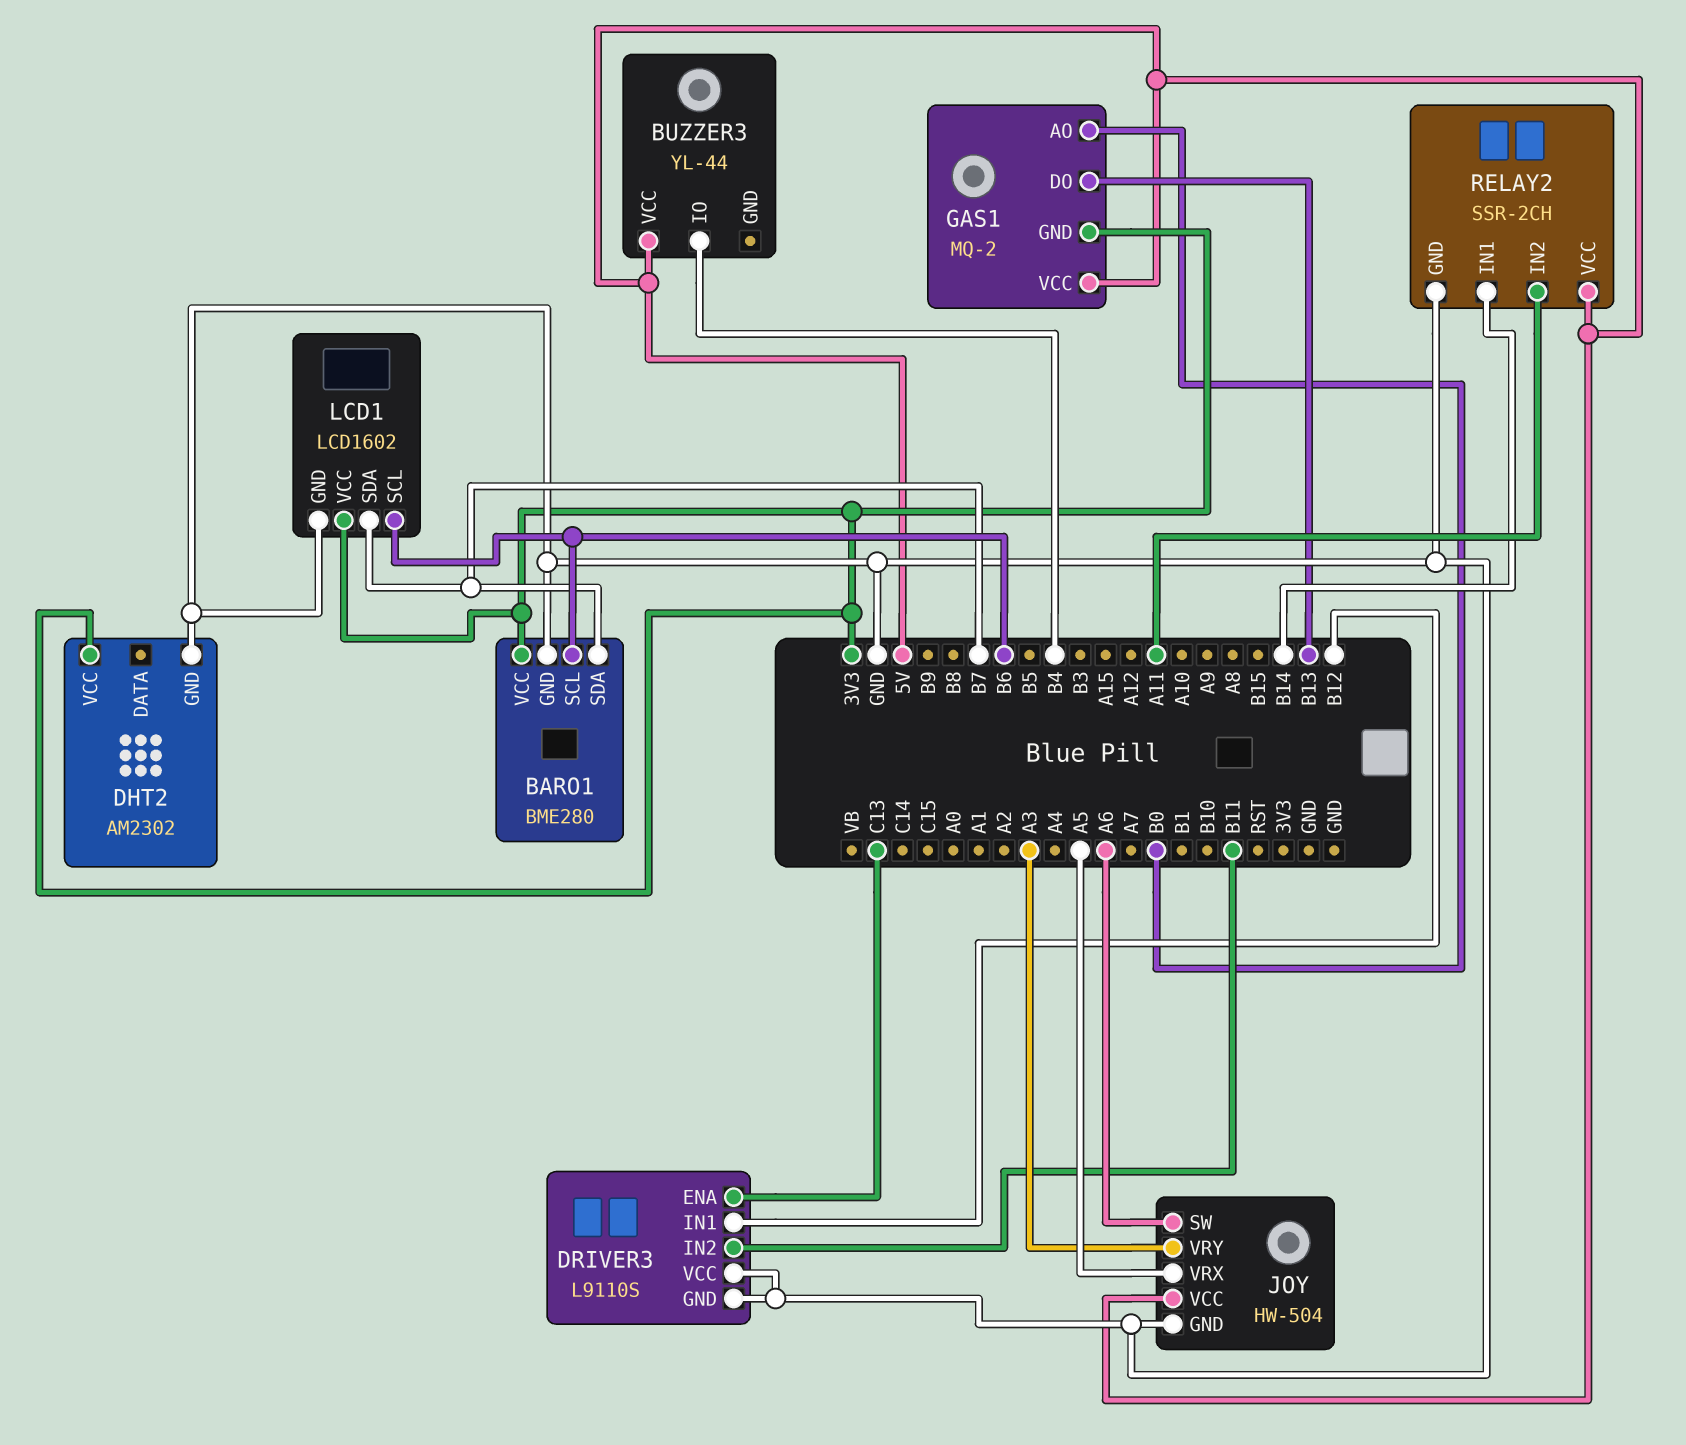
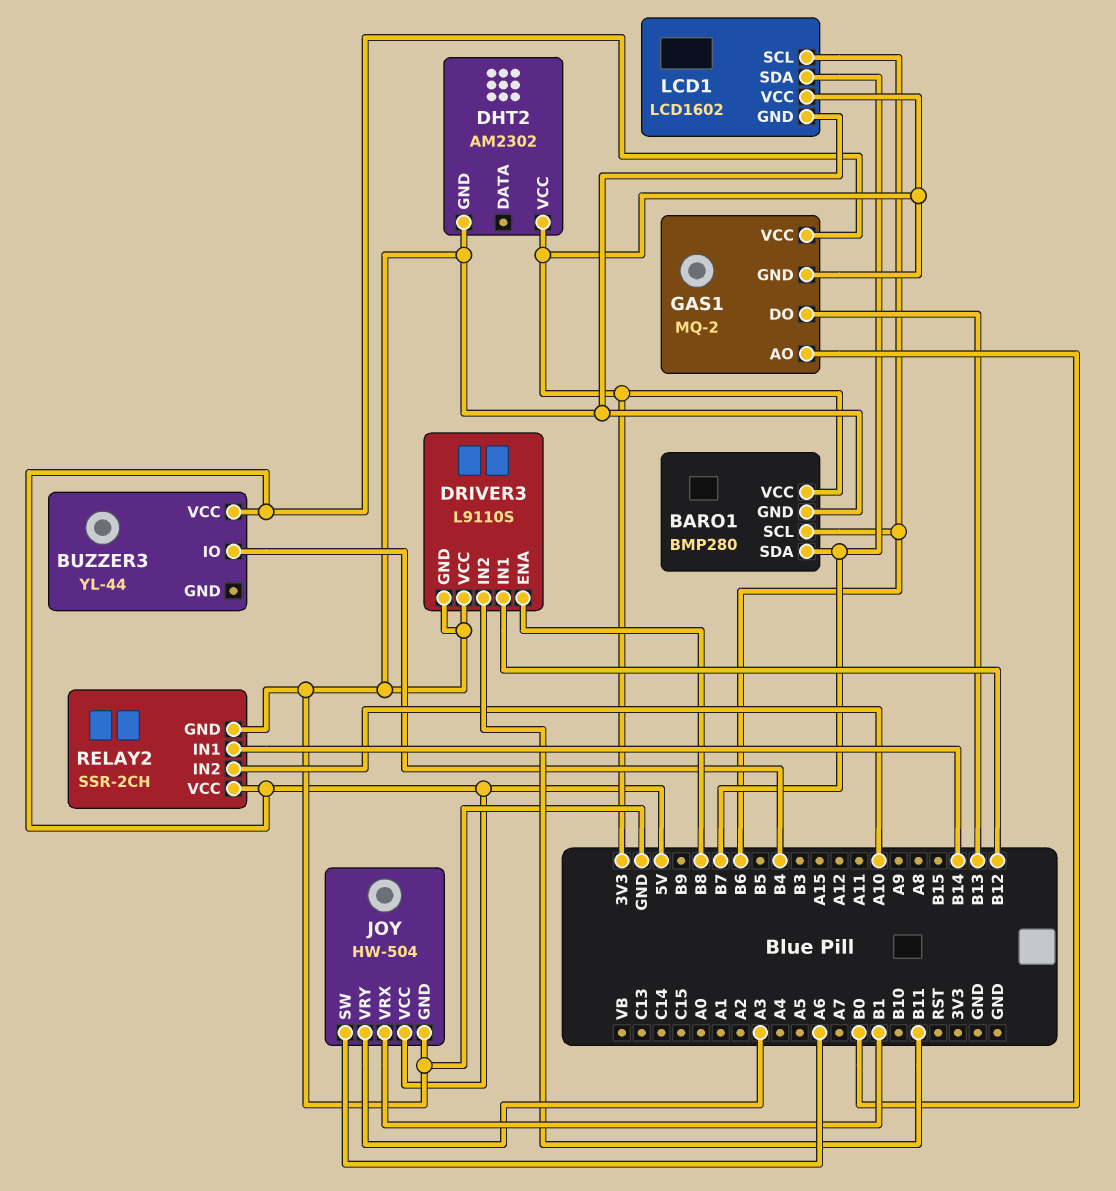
BARO1: BME280 -> BMP280
DRIVER3 pin ENA: C13 -> B8
JOY pin VRX: A5 -> B1
RELAY2 pin IN2: A11 -> A10

